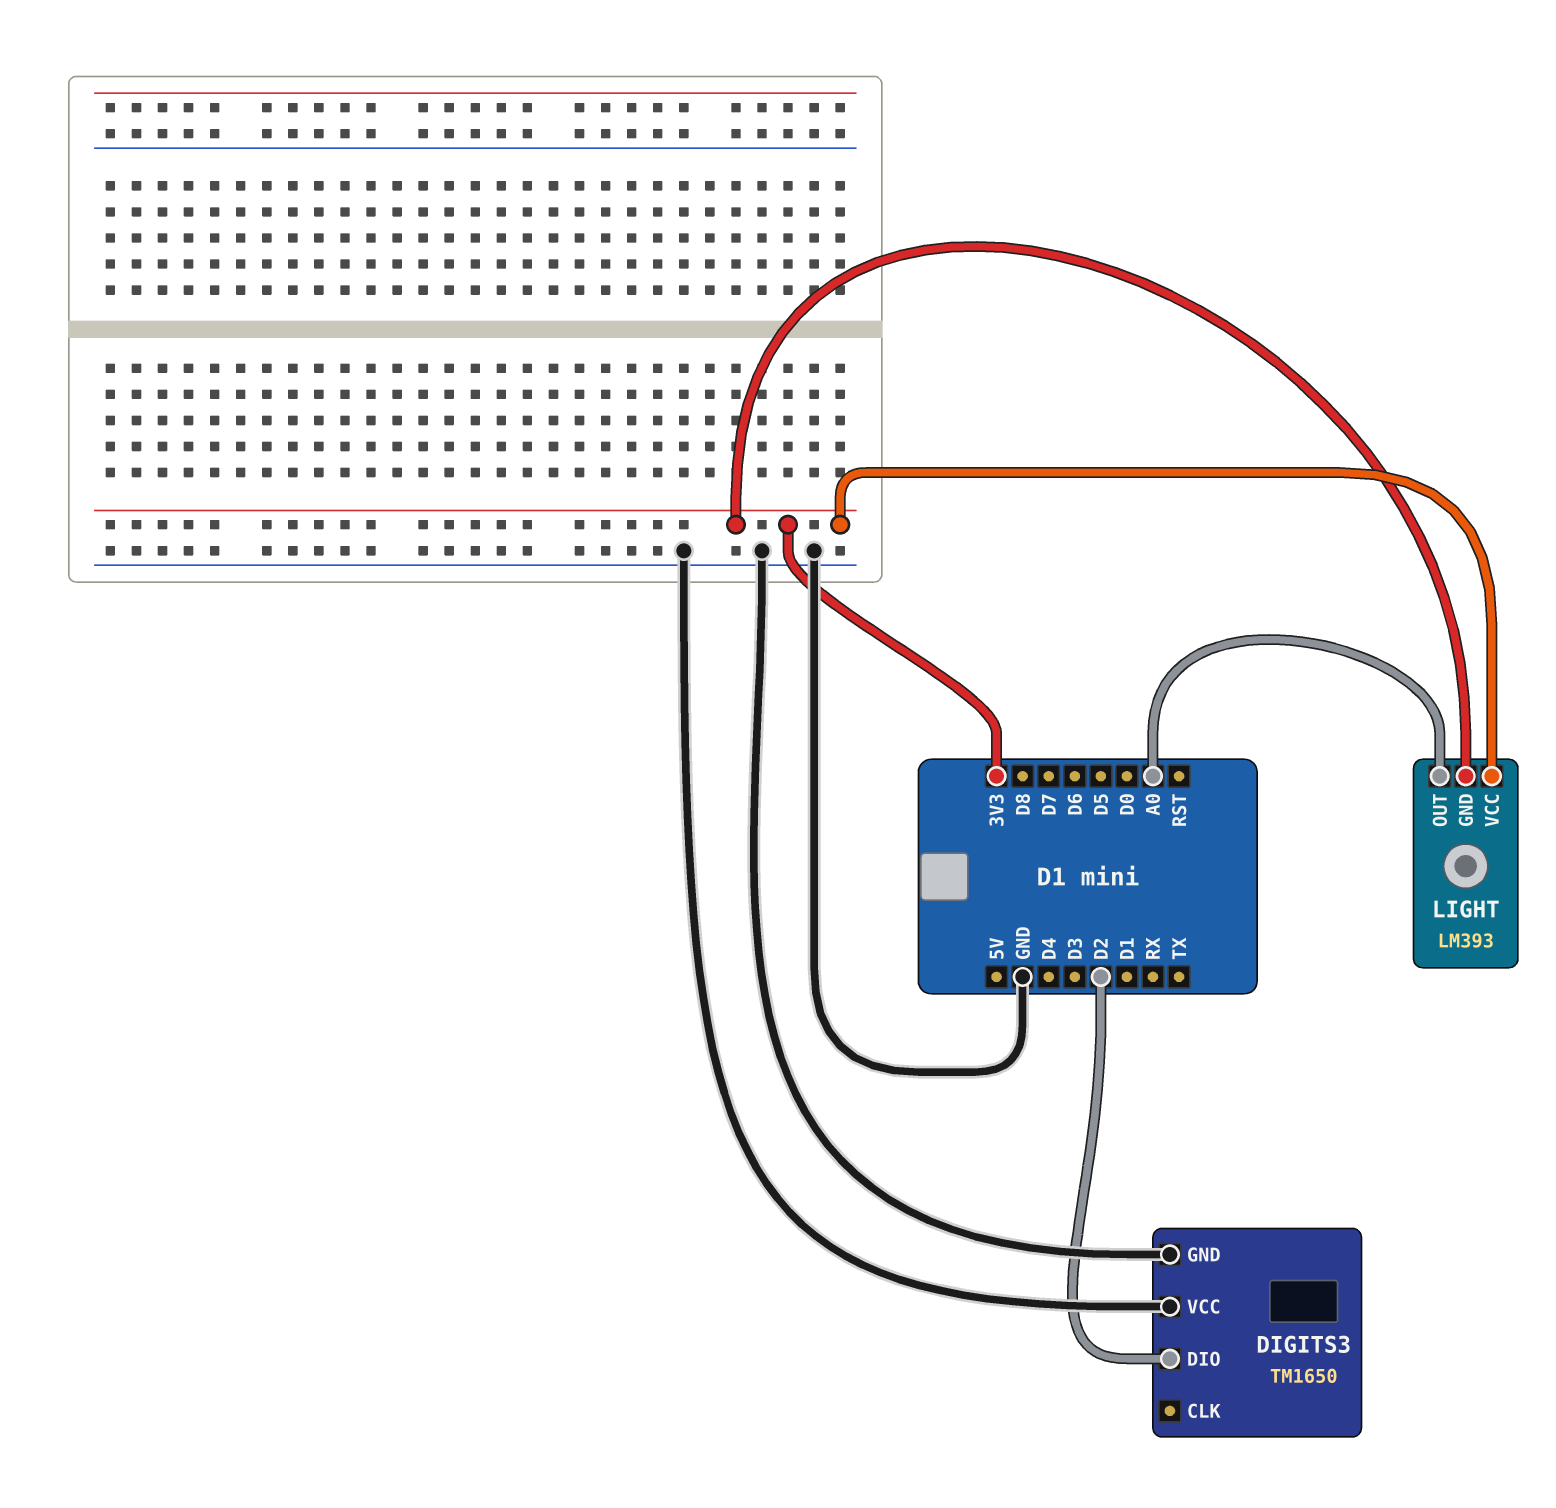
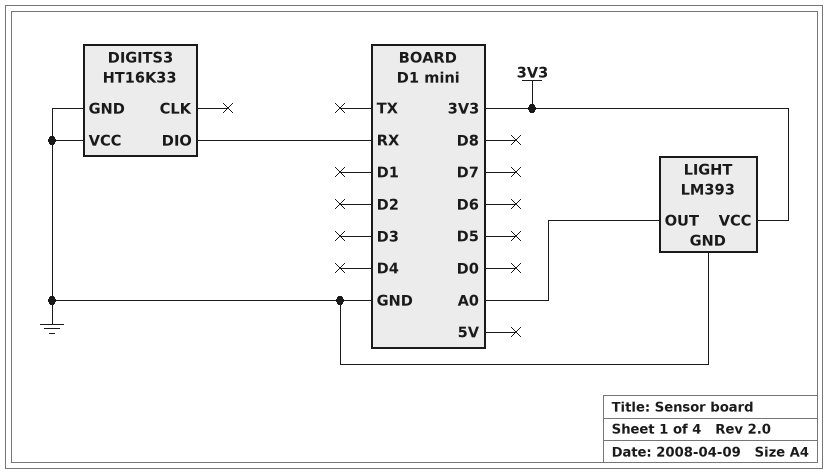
DIGITS3: TM1650 -> HT16K33
DIGITS3 pin DIO: D2 -> RX
LIGHT pin GND: 3V3 -> GND

